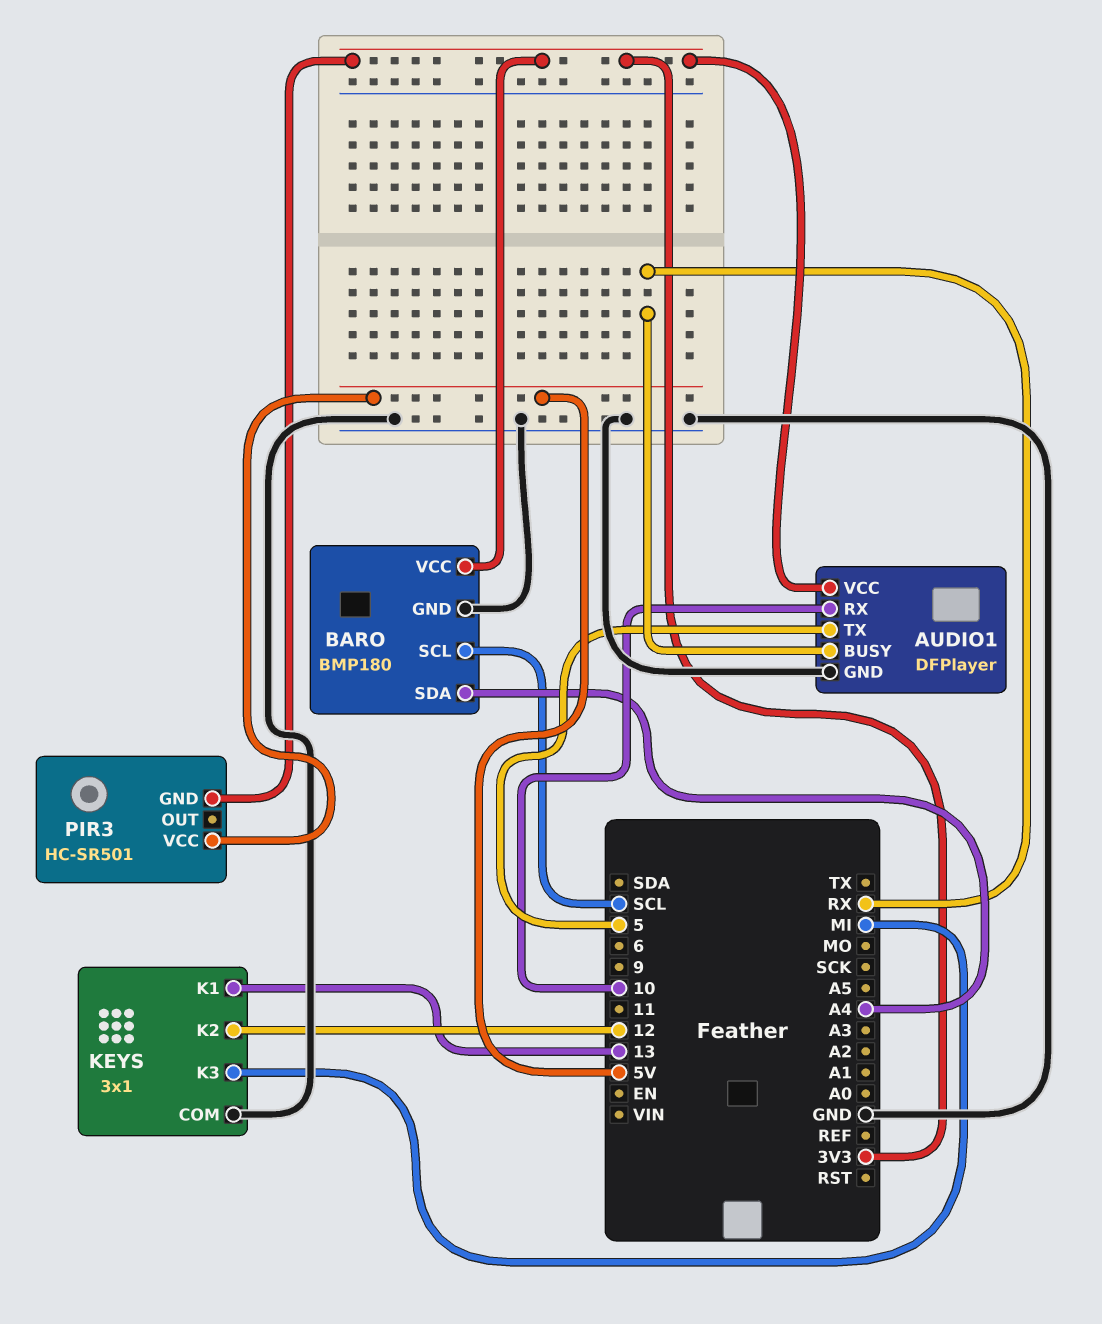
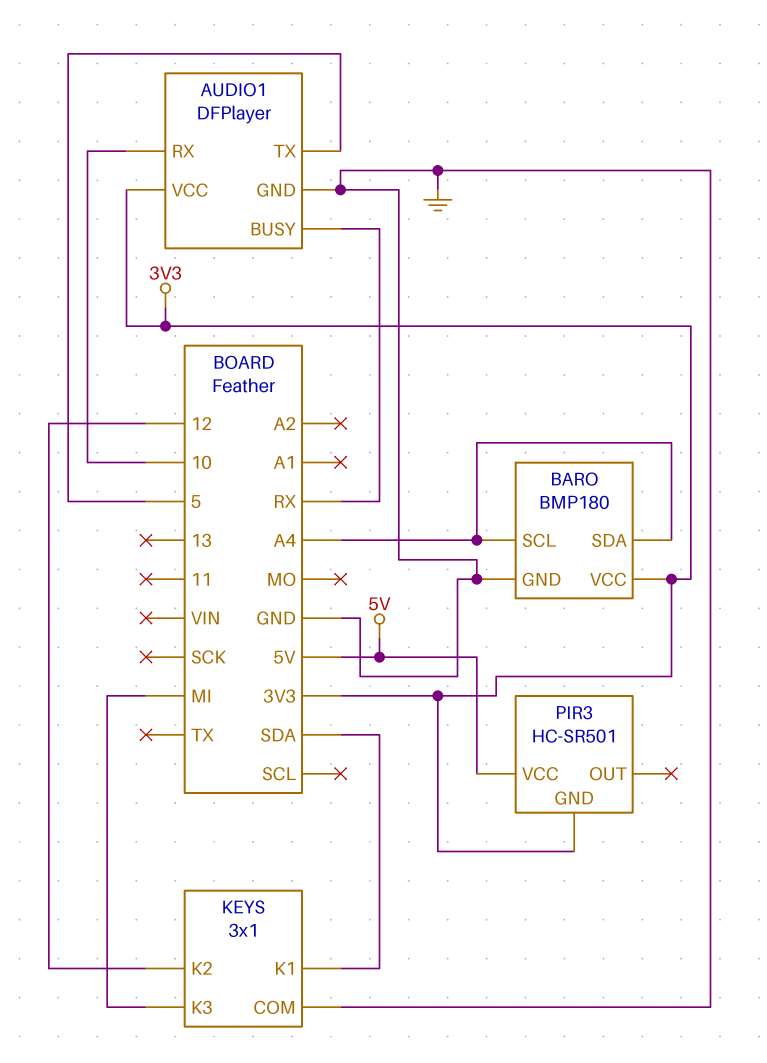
BARO pin SCL: SCL -> A4
KEYS pin K1: 13 -> SDA

